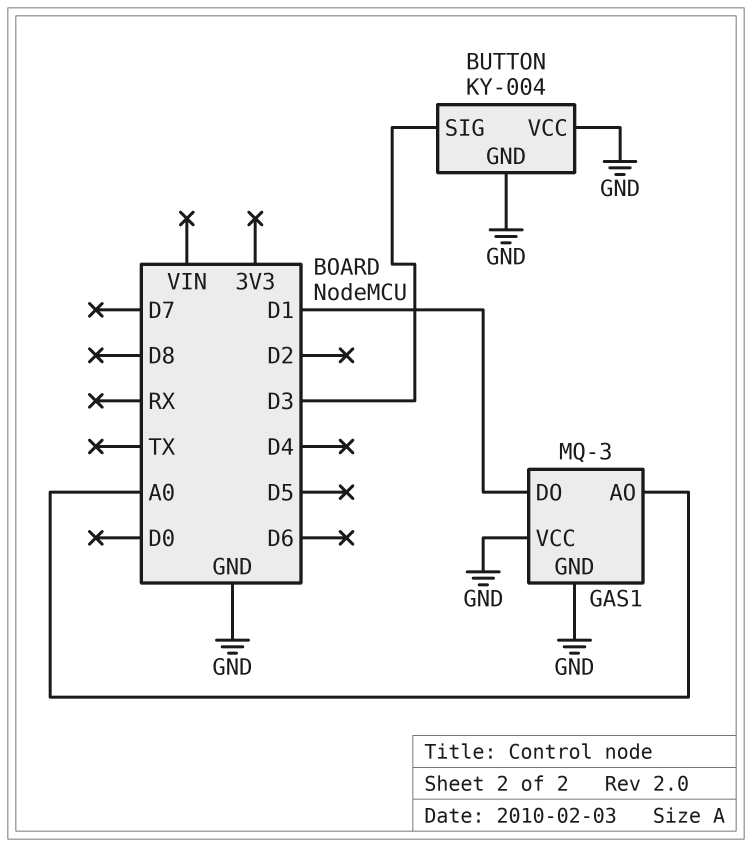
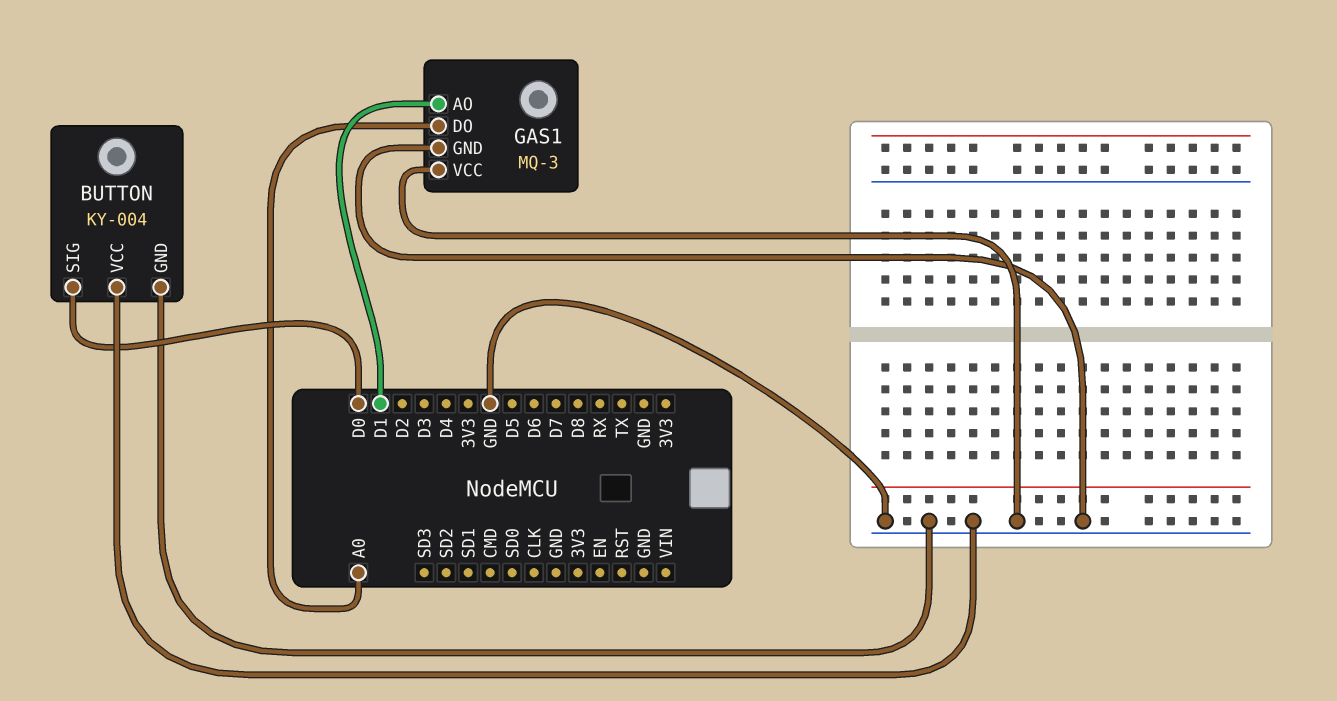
BUTTON pin SIG: D3 -> D0
GAS1 pin AO: A0 -> D1
GAS1 pin DO: D1 -> A0

